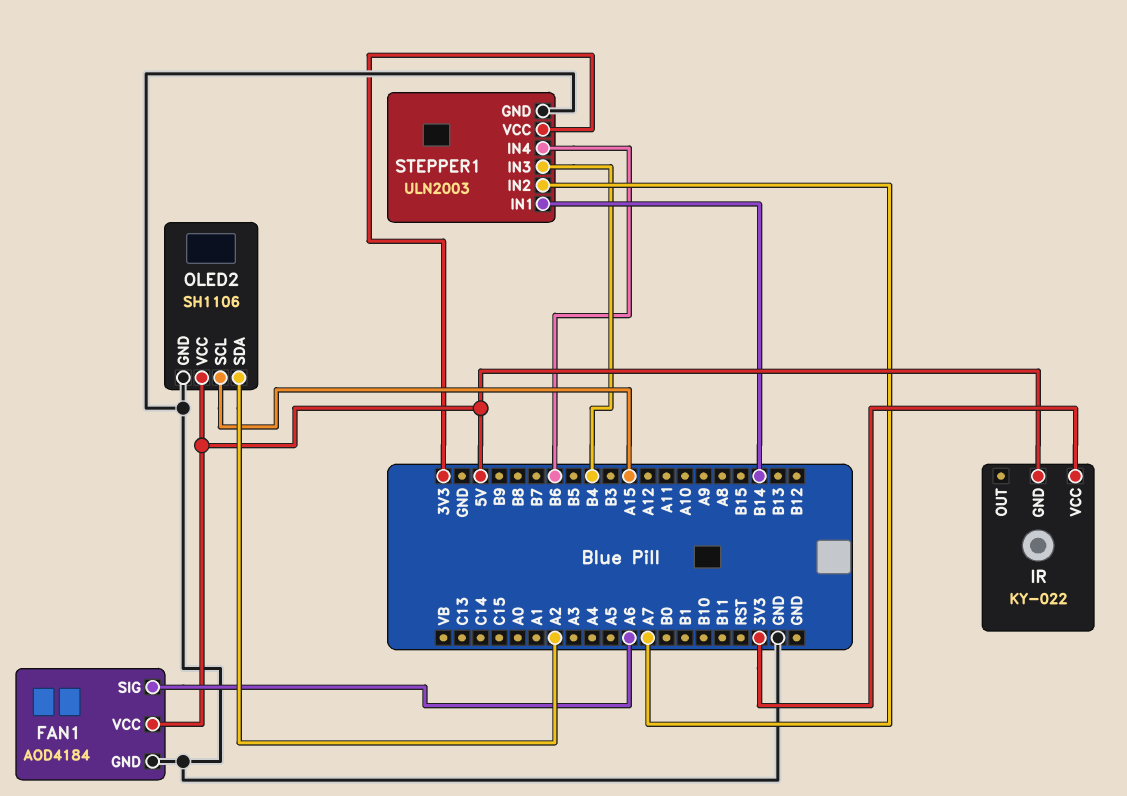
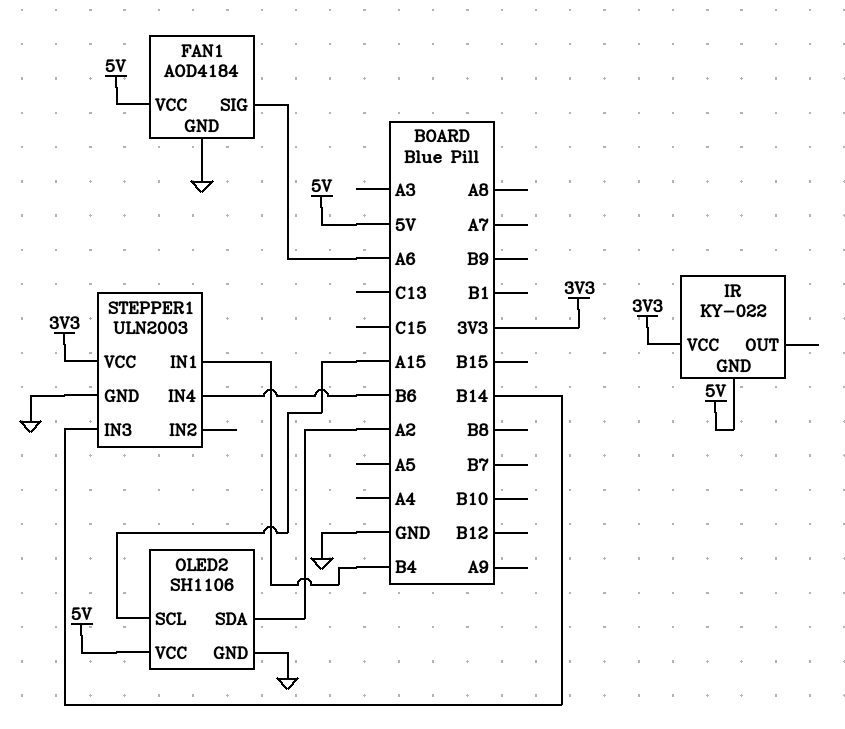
STEPPER1 pin IN1: B14 -> B4
STEPPER1 pin IN2: A7 -> none
STEPPER1 pin IN3: B4 -> B14

